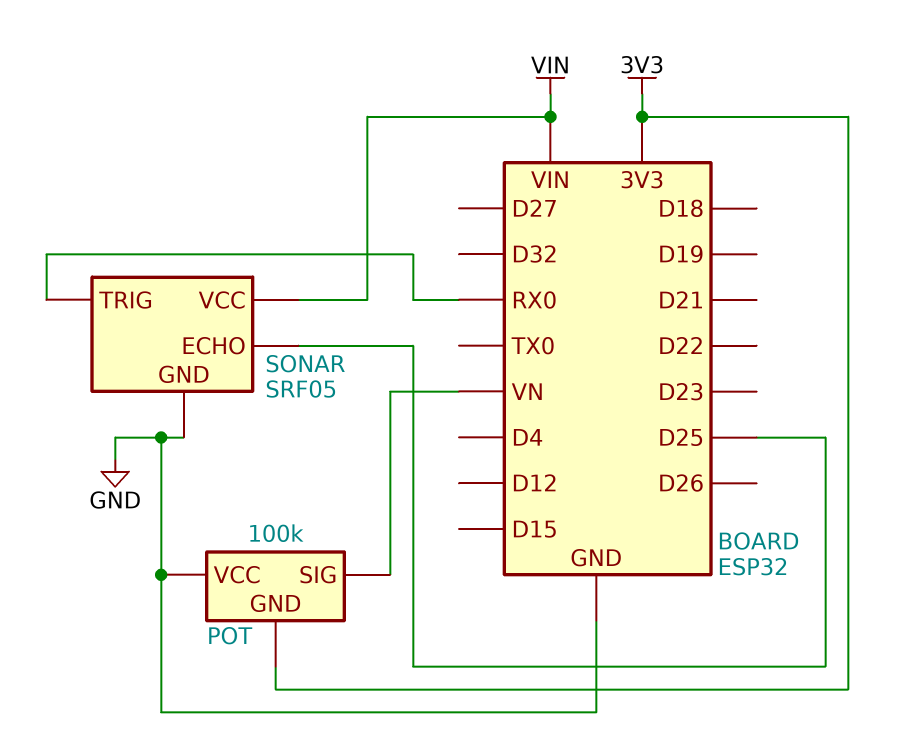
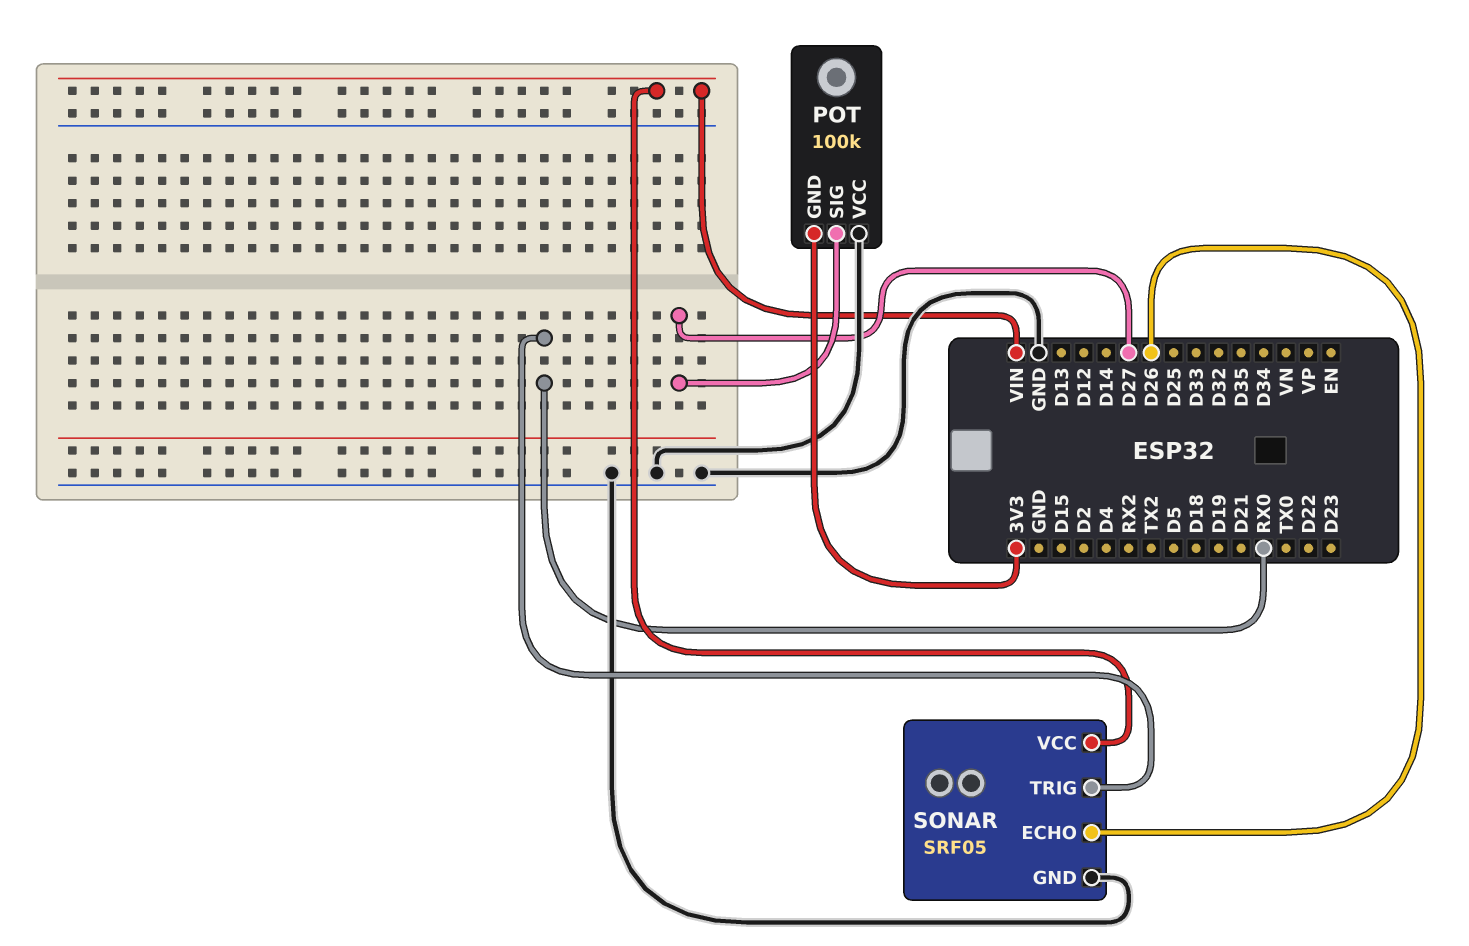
POT pin SIG: VN -> D27
SONAR pin ECHO: D25 -> D26

